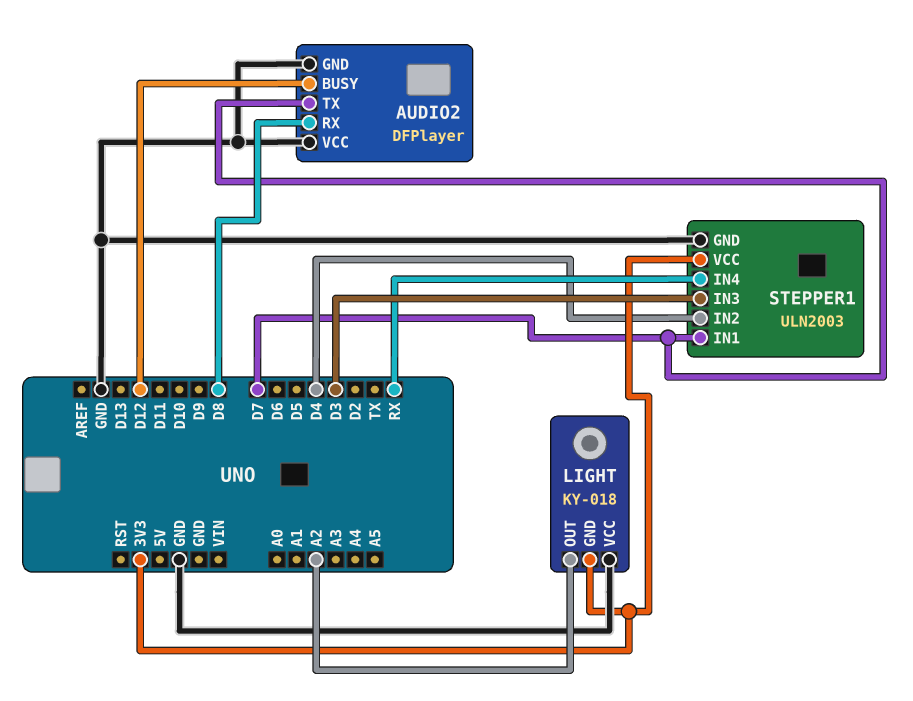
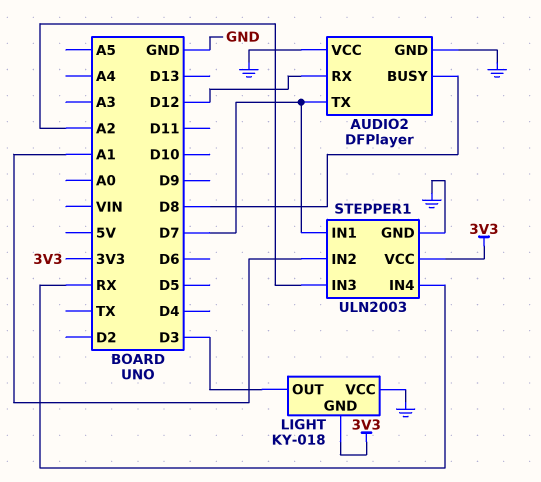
AUDIO2 pin BUSY: D12 -> D8
AUDIO2 pin RX: D8 -> D12
LIGHT pin OUT: A2 -> D3
STEPPER1 pin IN2: D4 -> A1
STEPPER1 pin IN3: D3 -> A2

